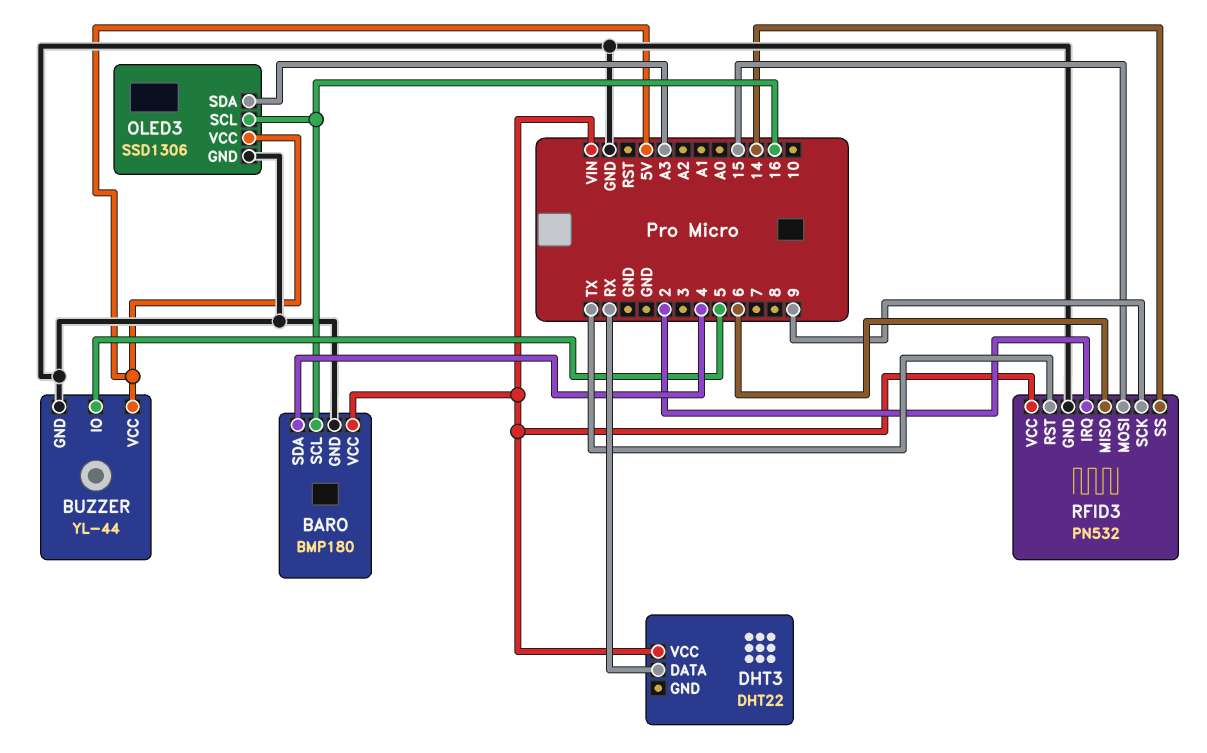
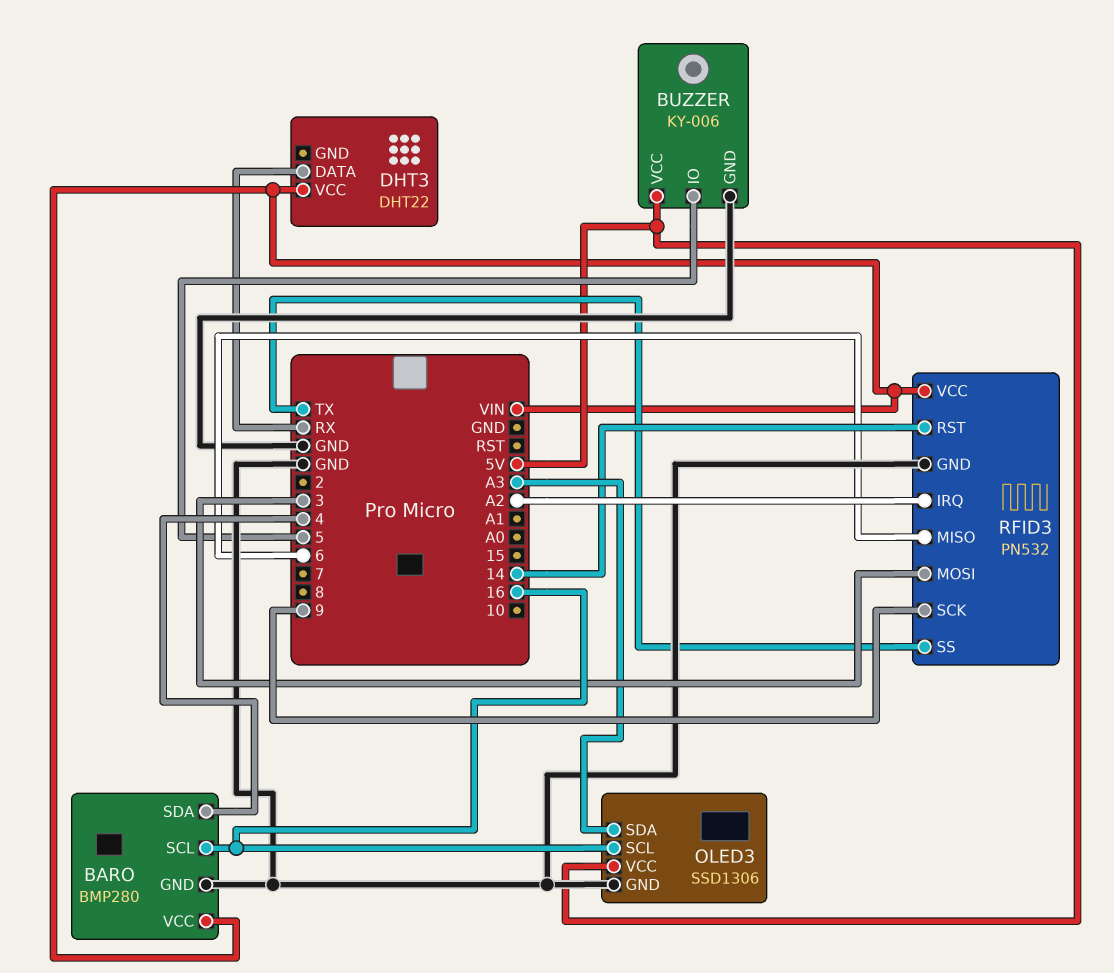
BARO: BMP180 -> BMP280
BUZZER: YL-44 -> KY-006
RFID3 pin IRQ: 2 -> A2
RFID3 pin MOSI: 15 -> 3
RFID3 pin RST: TX -> 14
RFID3 pin SS: 14 -> TX

